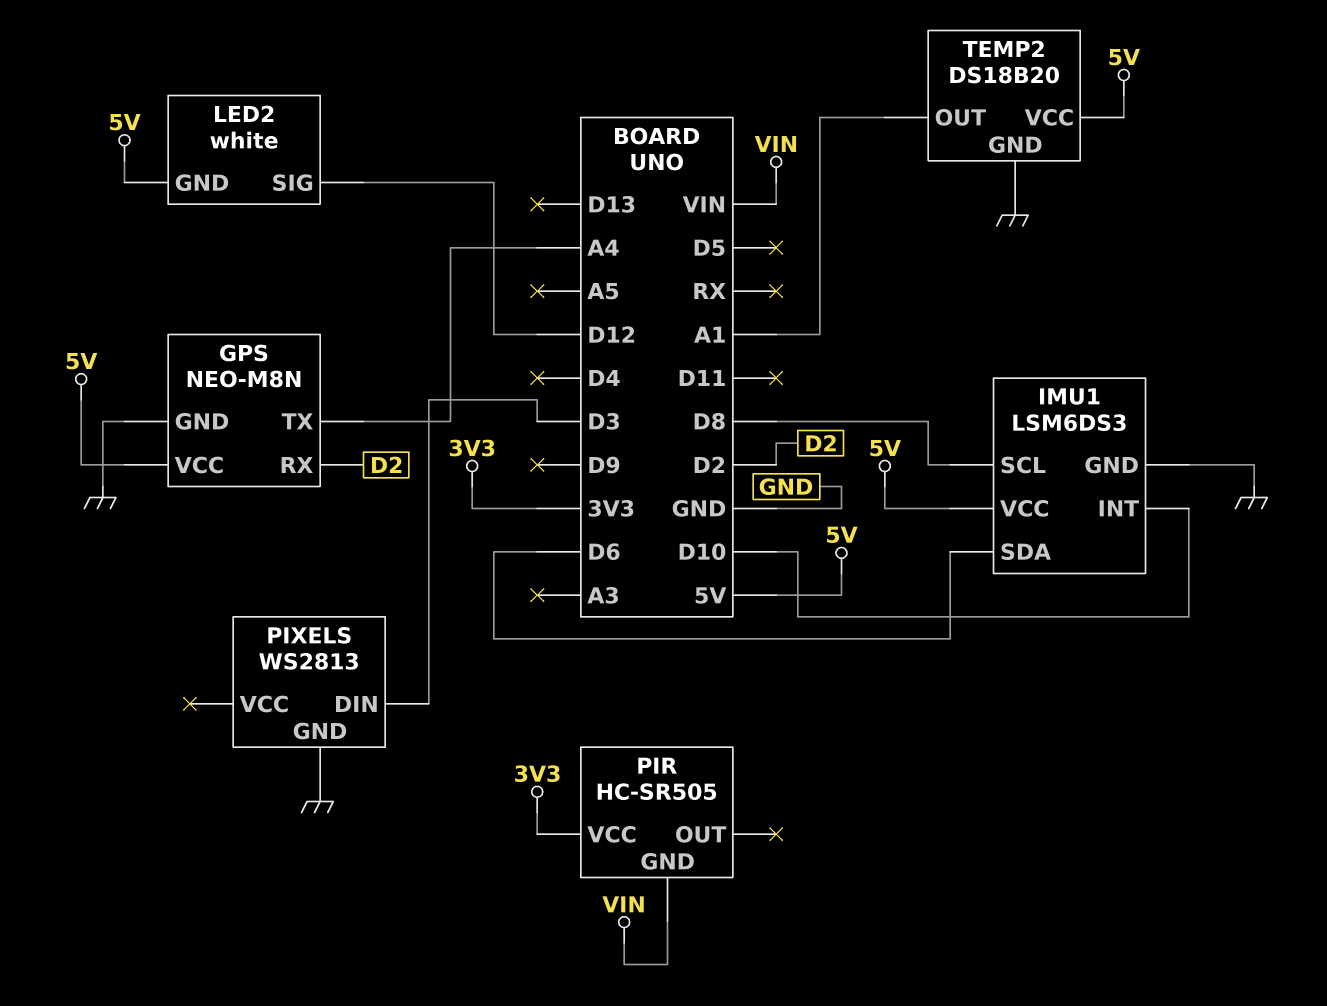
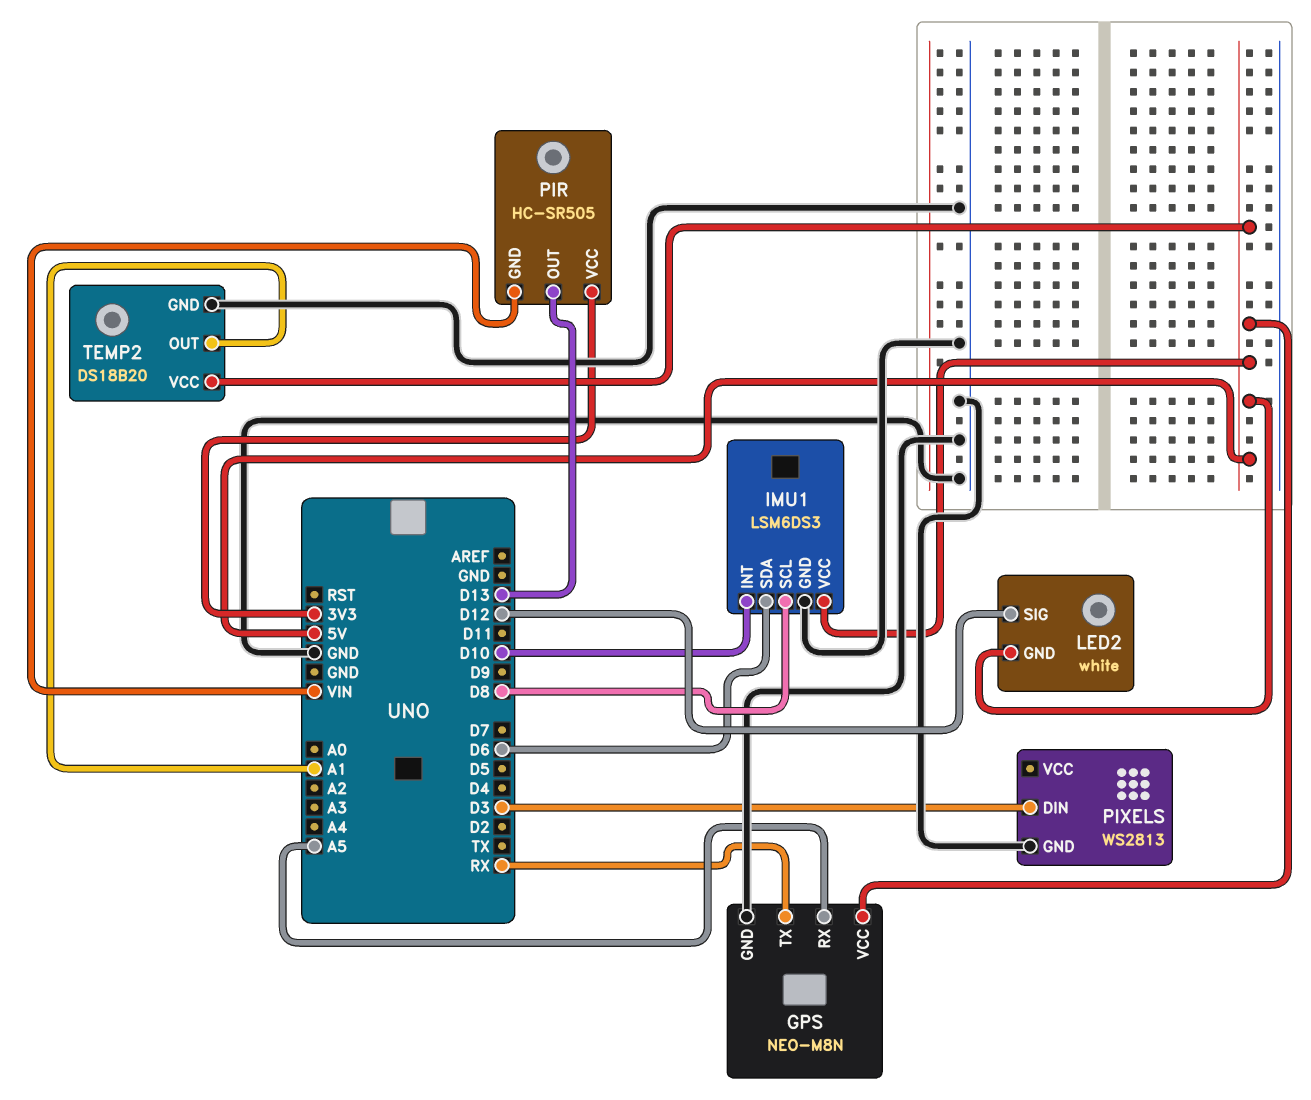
GPS pin RX: D2 -> A5
GPS pin TX: A4 -> RX
PIR pin OUT: none -> D13

